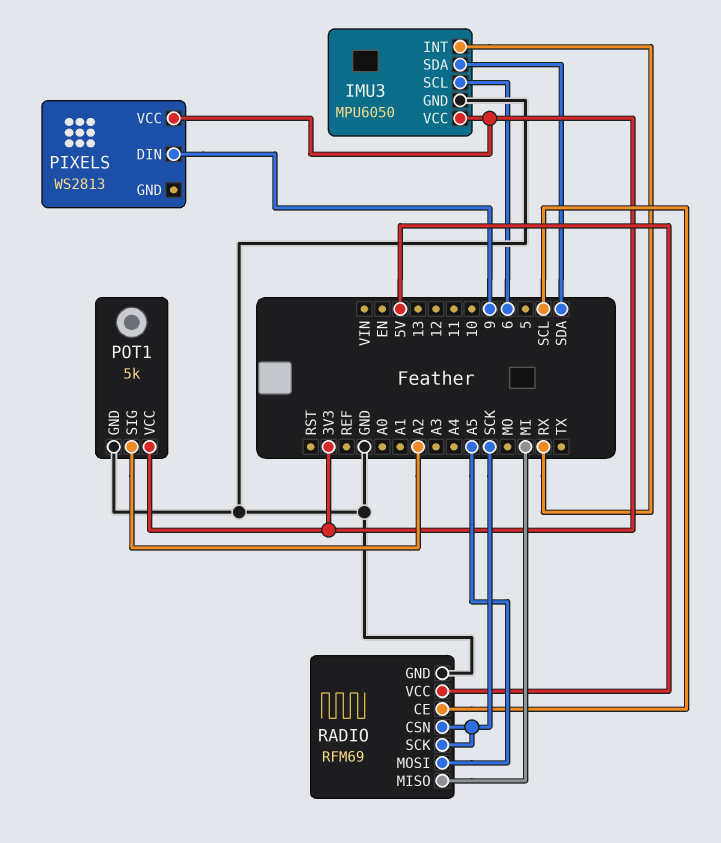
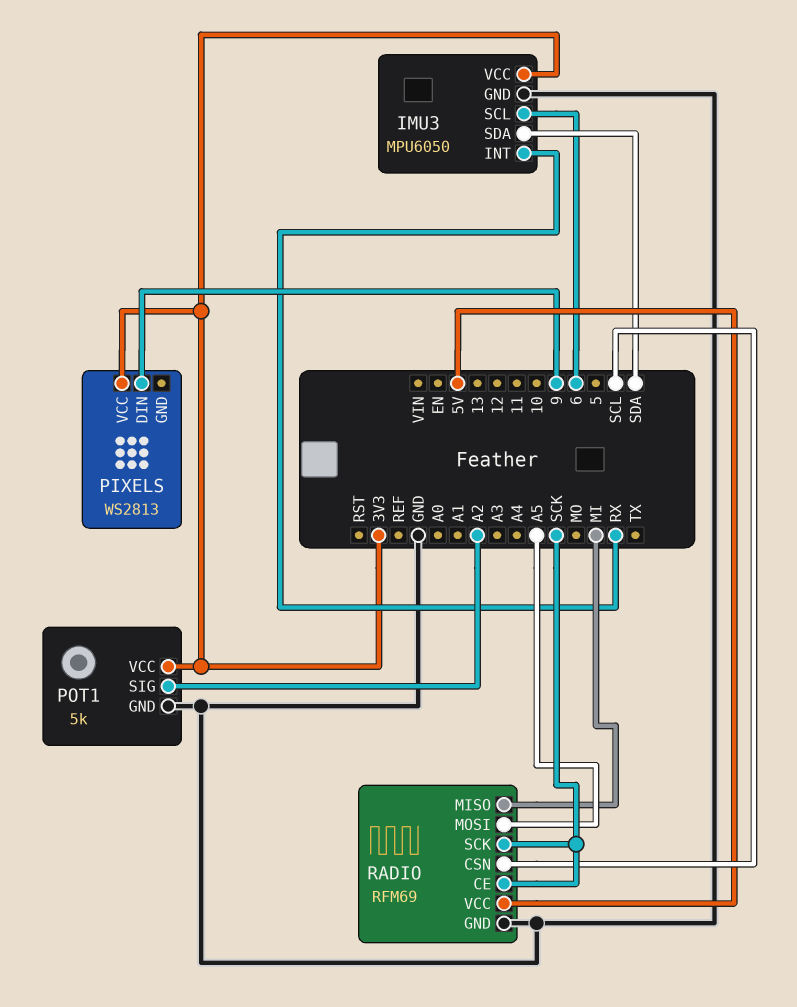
RADIO pin CE: SCL -> SCK
RADIO pin CSN: SCK -> SCL

